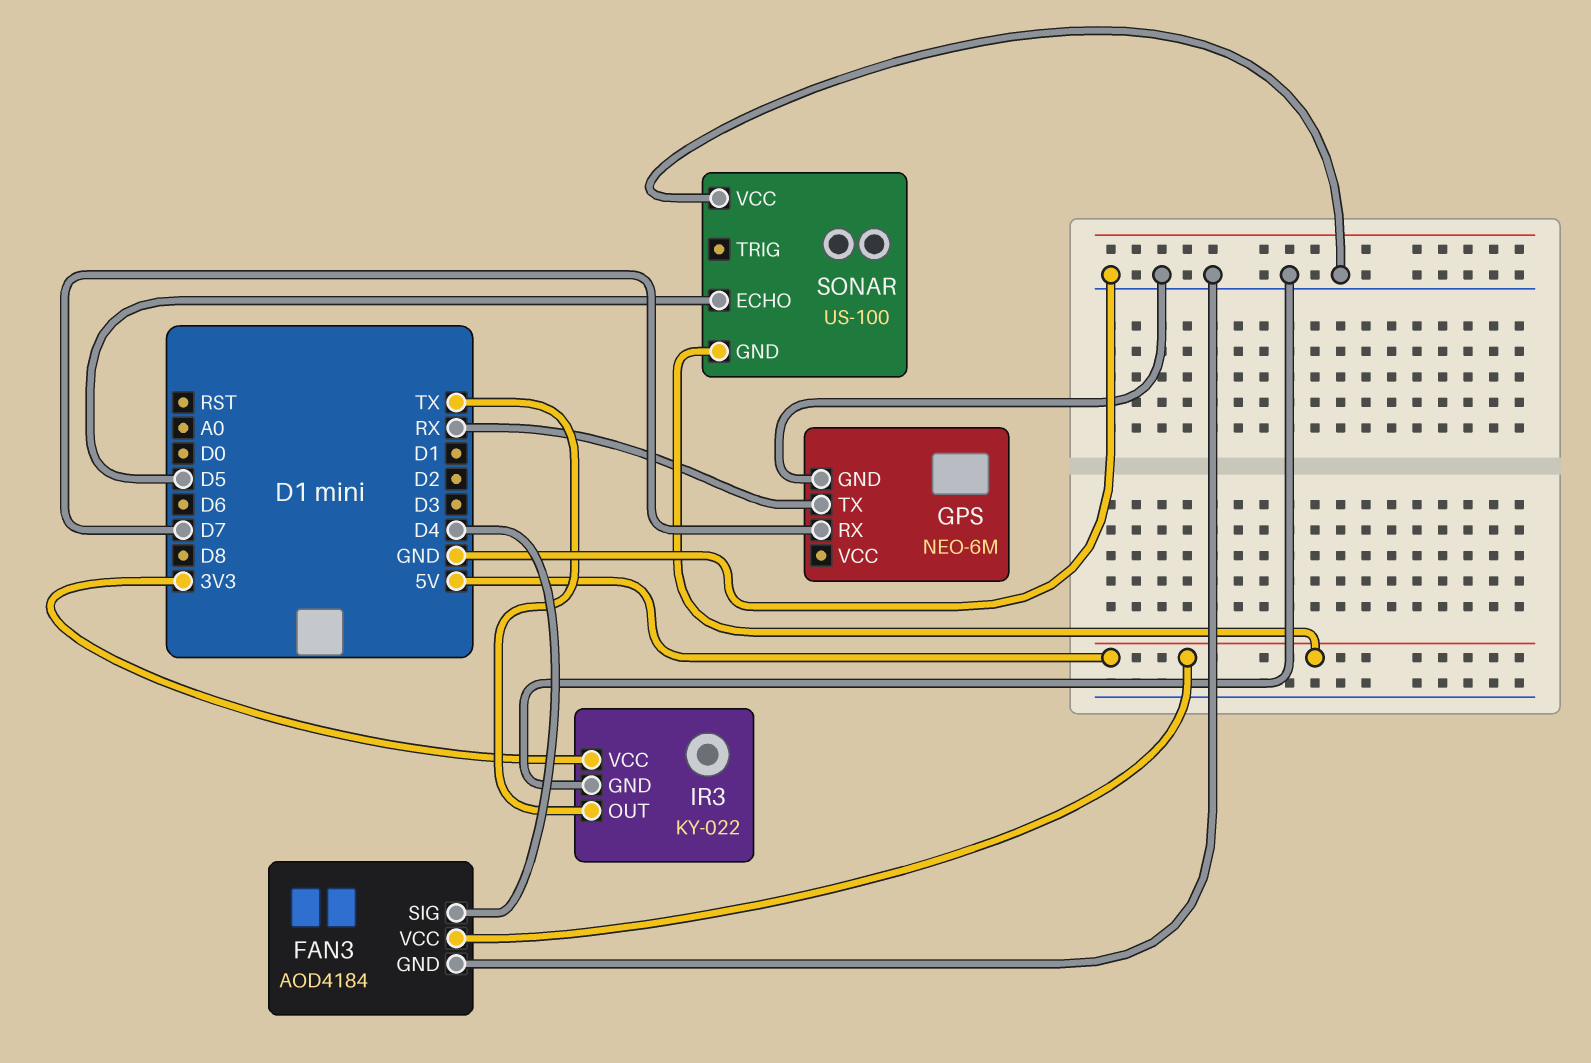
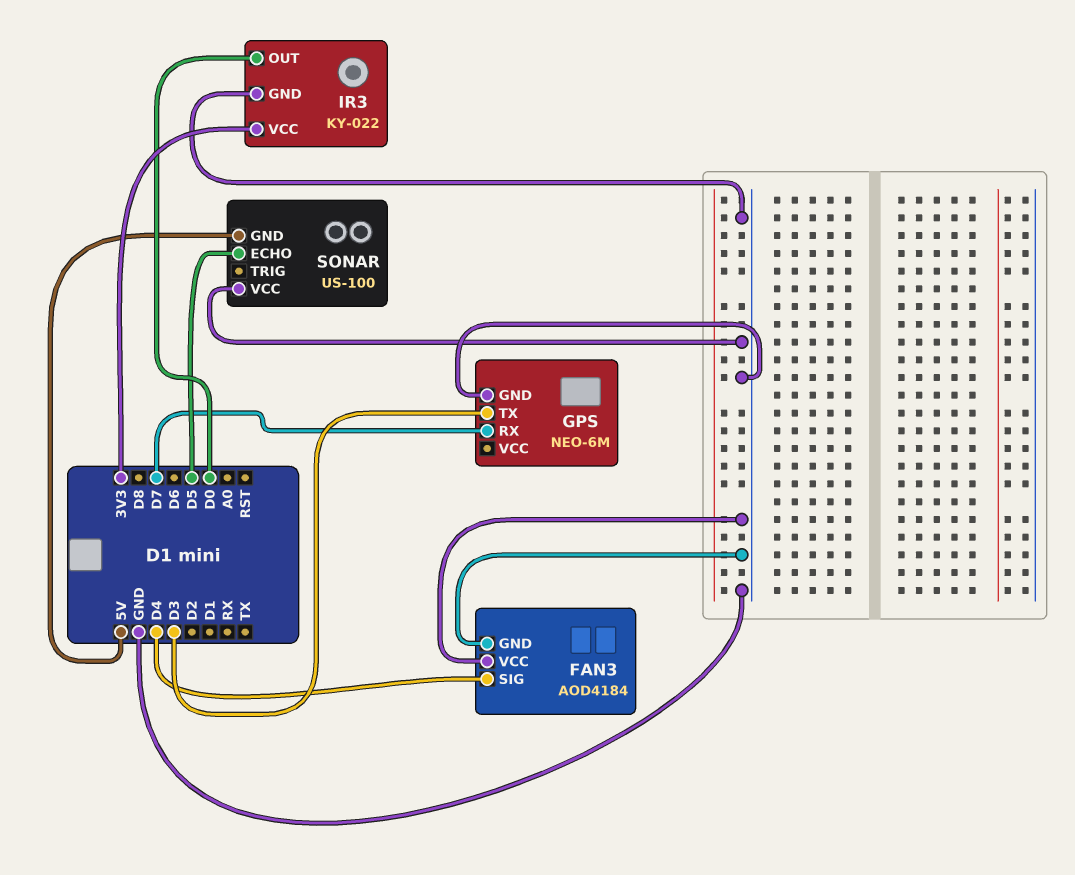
FAN3 pin VCC: 5V -> GND
GPS pin TX: RX -> D3
IR3 pin OUT: TX -> D0

